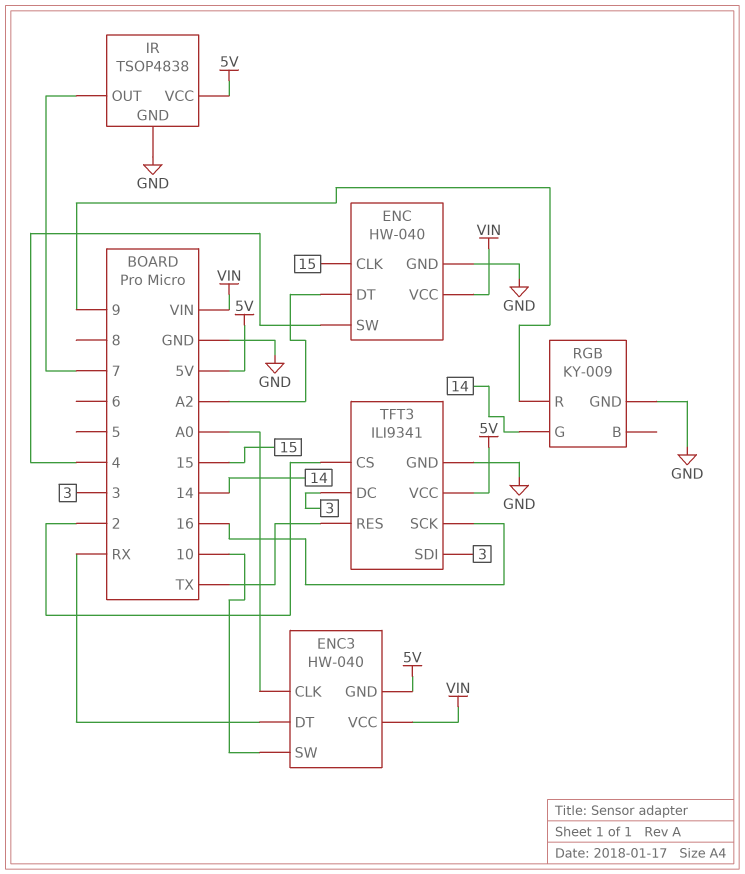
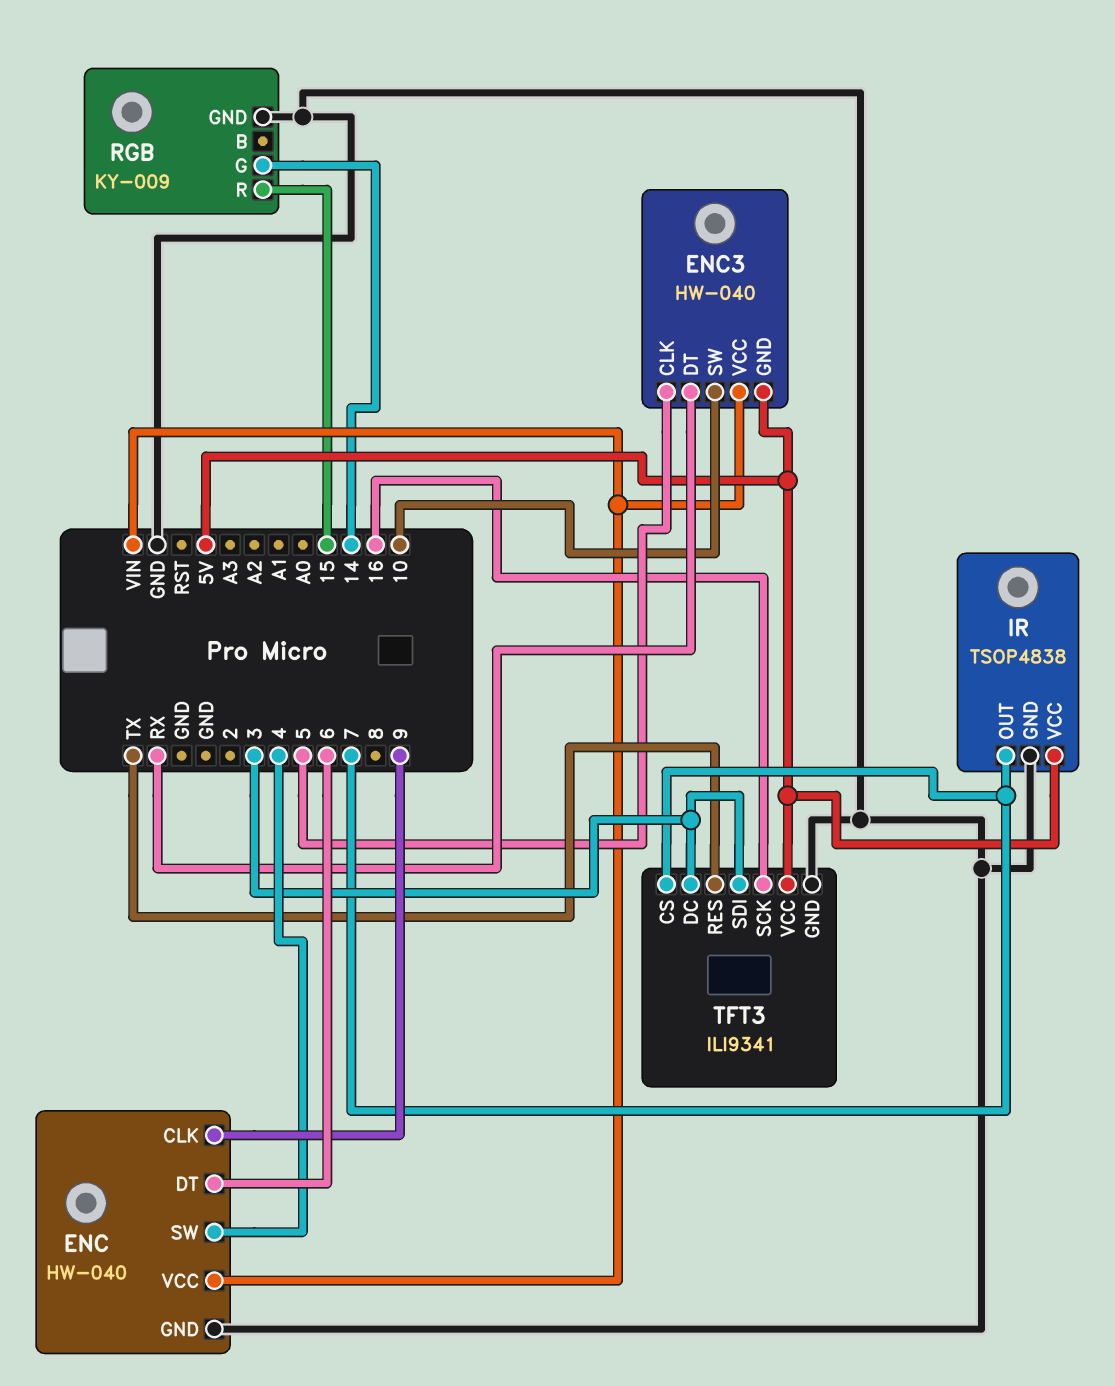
ENC pin CLK: 15 -> 9
ENC pin DT: A2 -> 6
ENC3 pin CLK: A0 -> 5
RGB pin R: 9 -> 15
TFT3 pin CS: 2 -> 7

